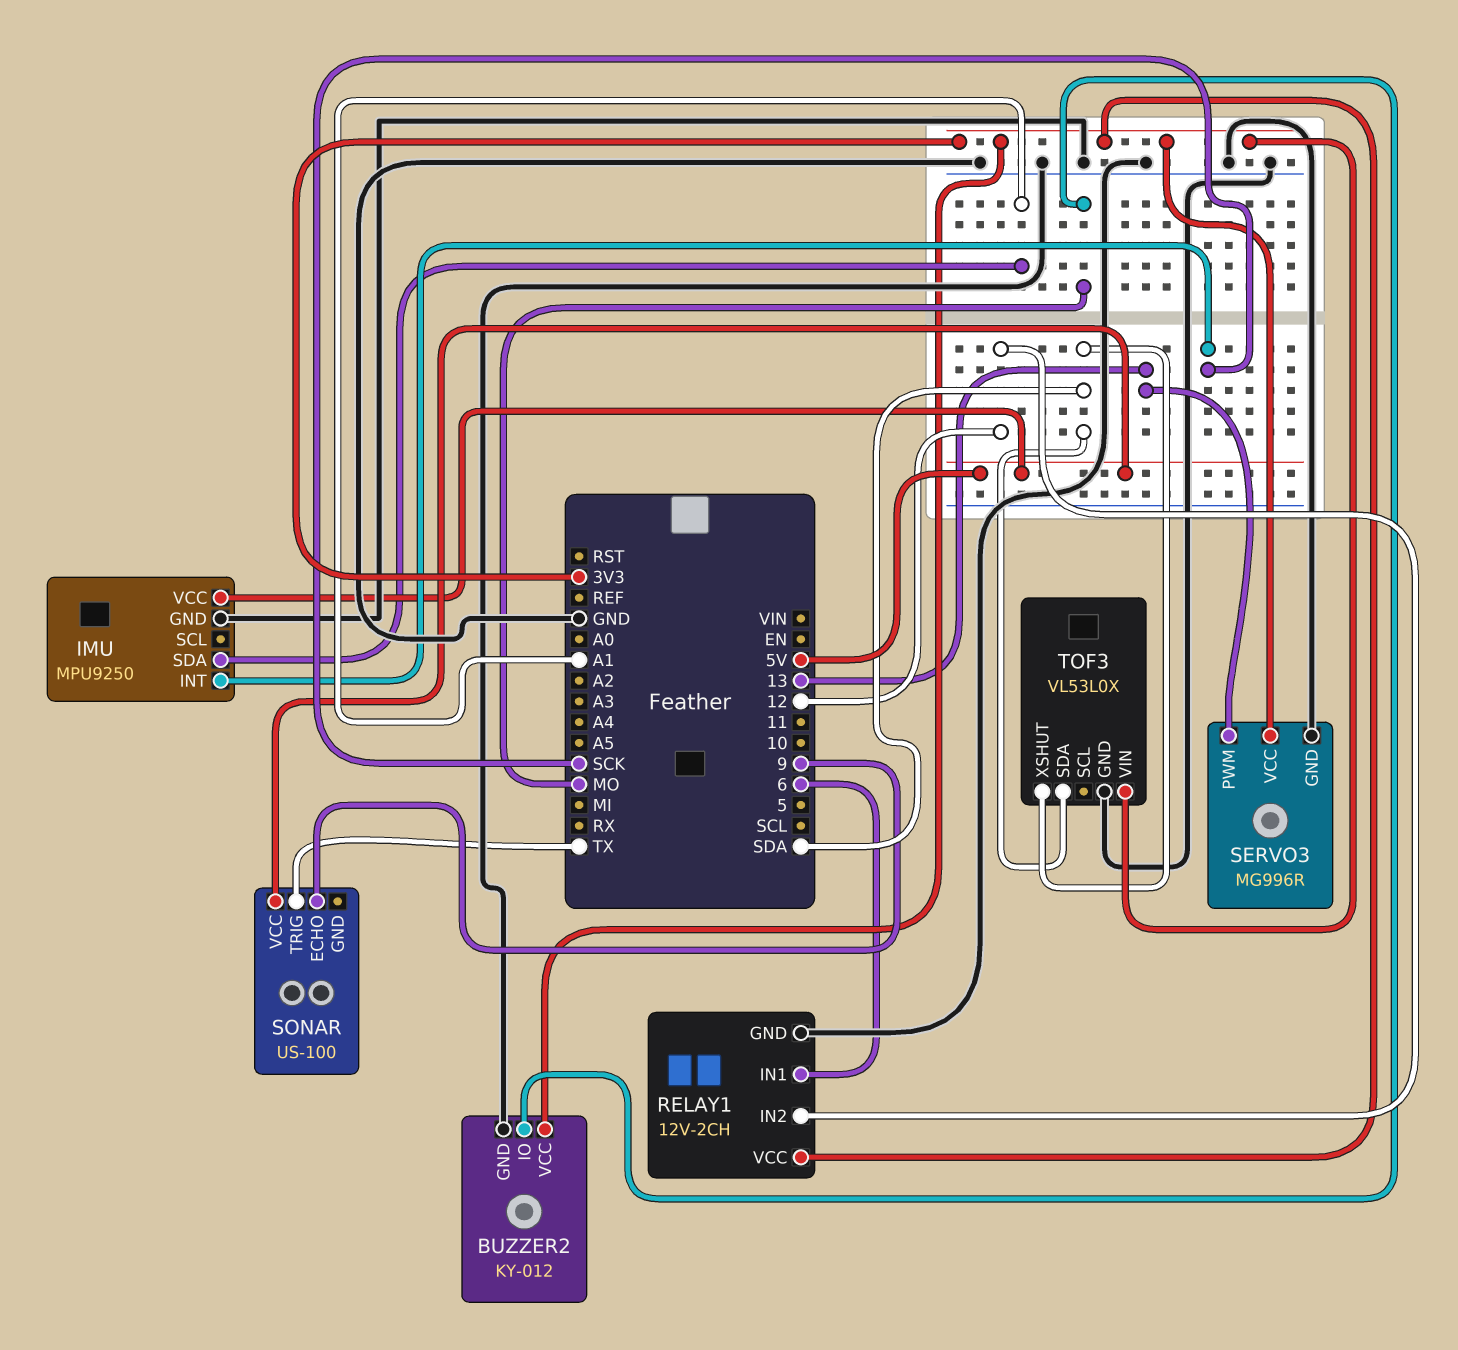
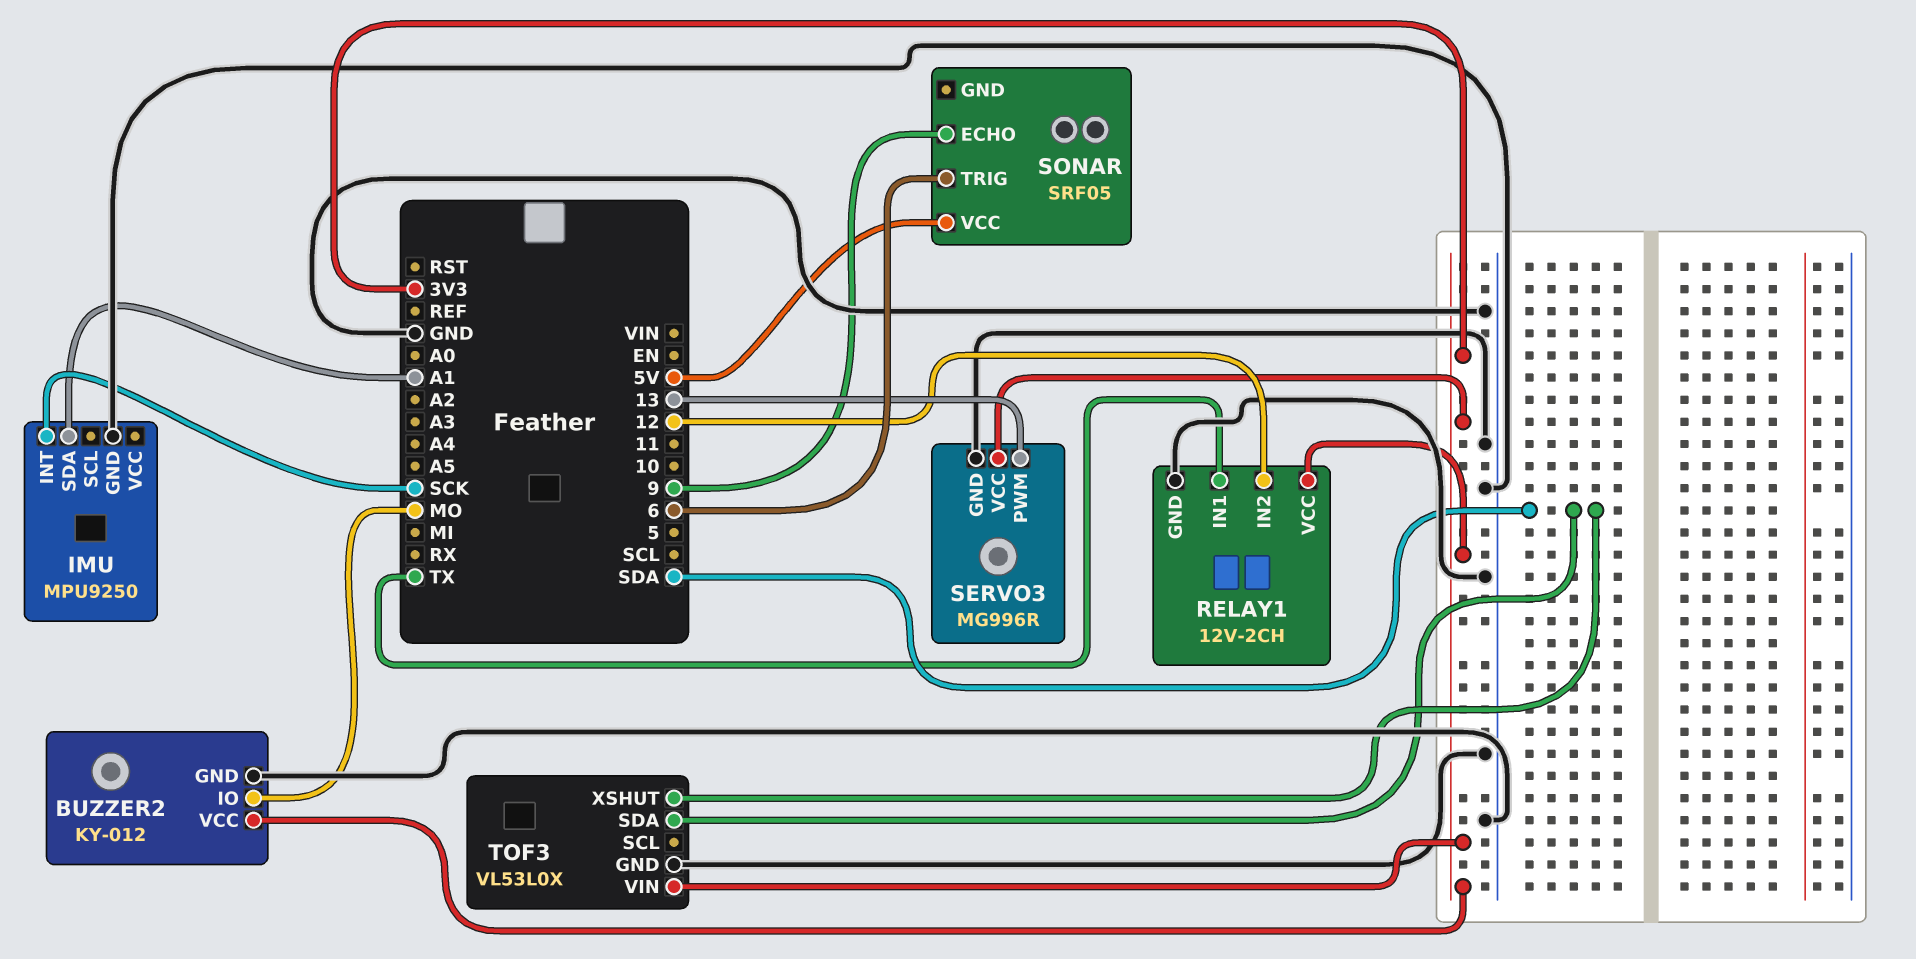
IMU pin VCC: 5V -> none
RELAY1 pin IN1: 6 -> TX
SONAR: US-100 -> SRF05
SONAR pin TRIG: TX -> 6

